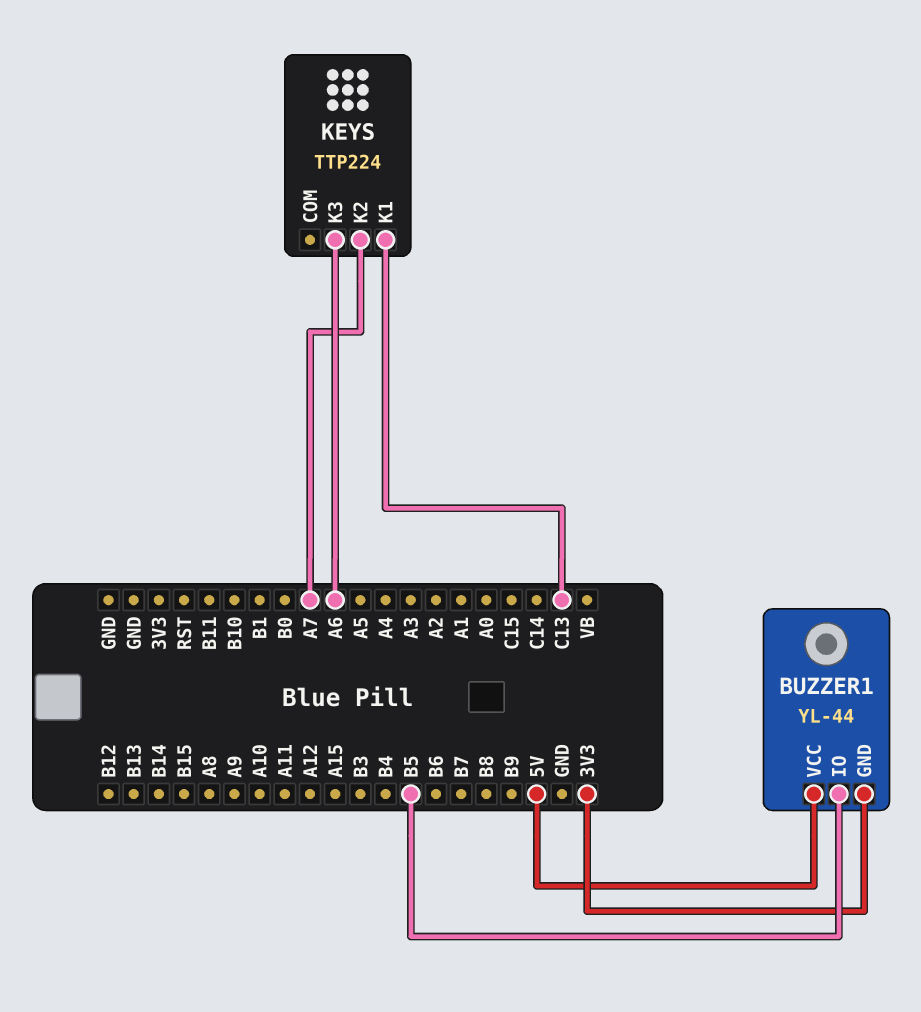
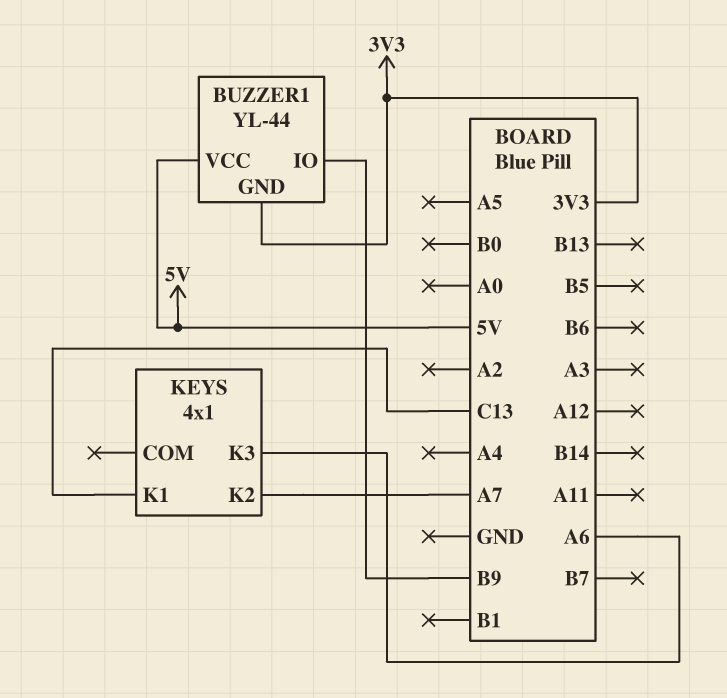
BUZZER1 pin IO: B5 -> B9
KEYS: TTP224 -> 4x1

